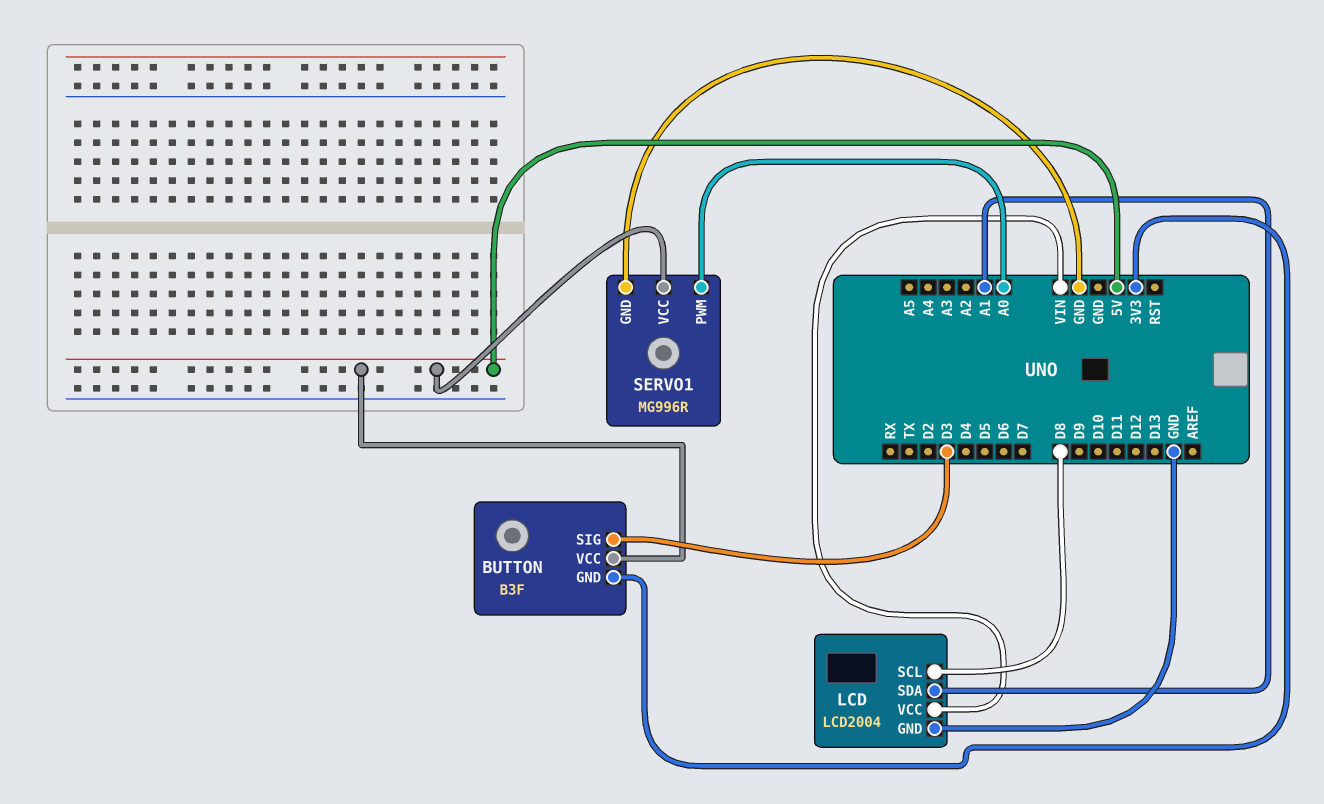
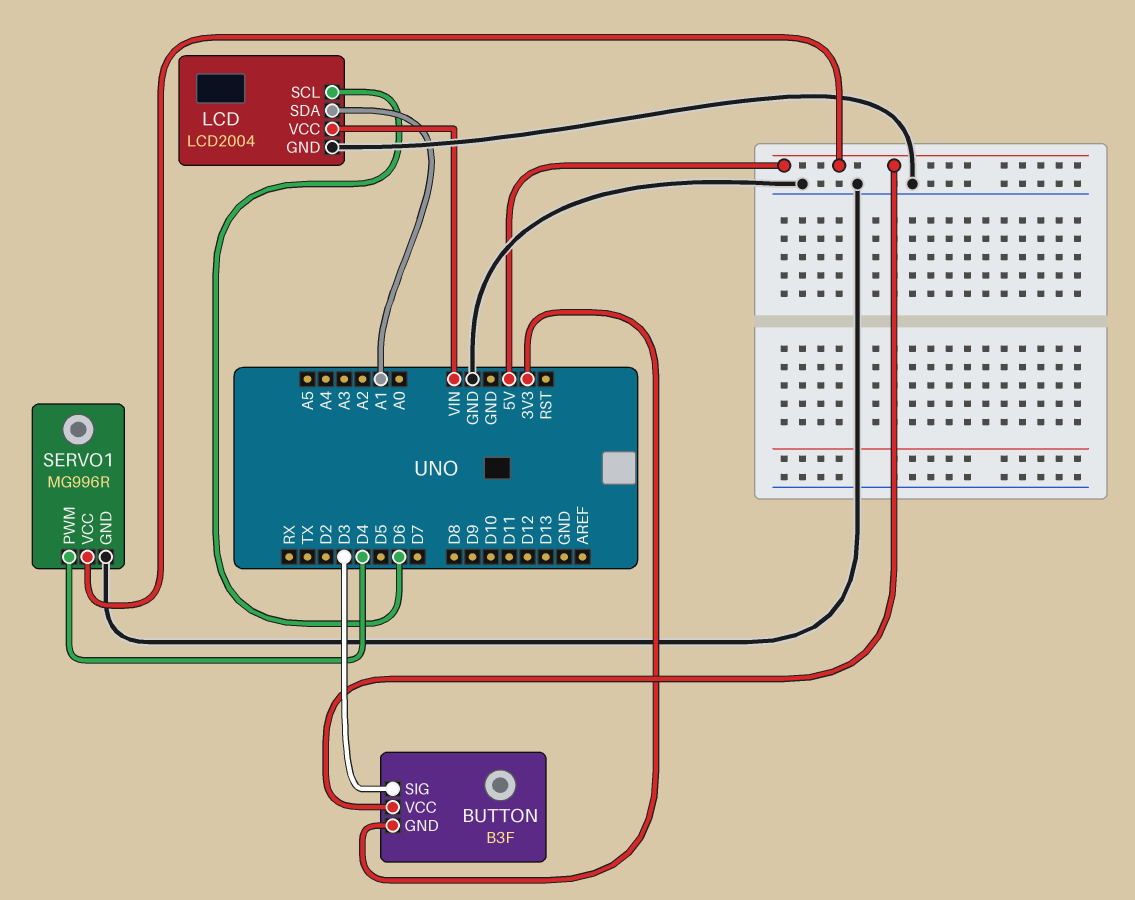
LCD pin SCL: D8 -> D6
SERVO1 pin PWM: A0 -> D4

